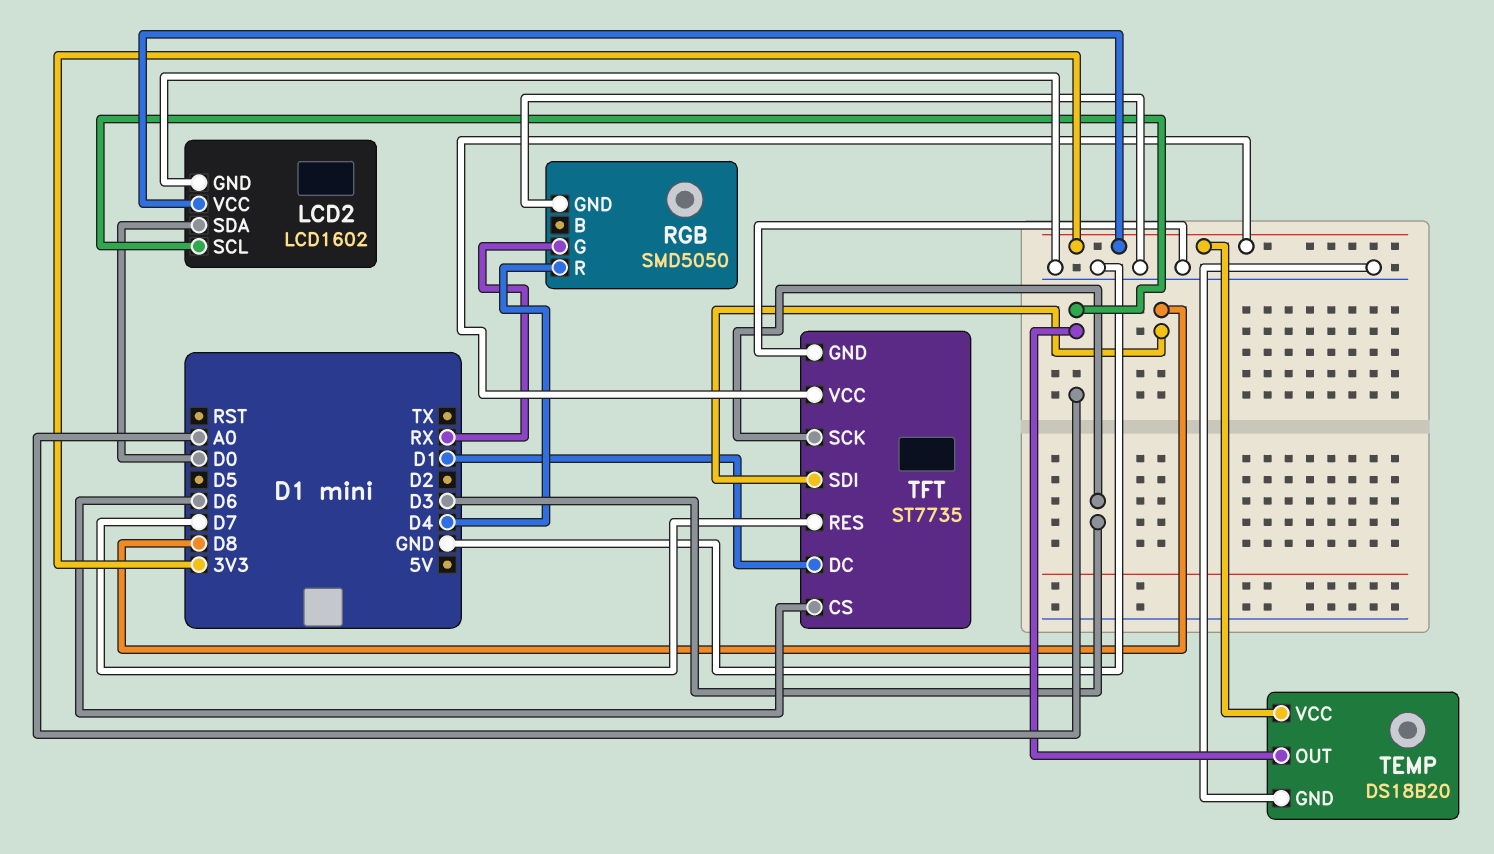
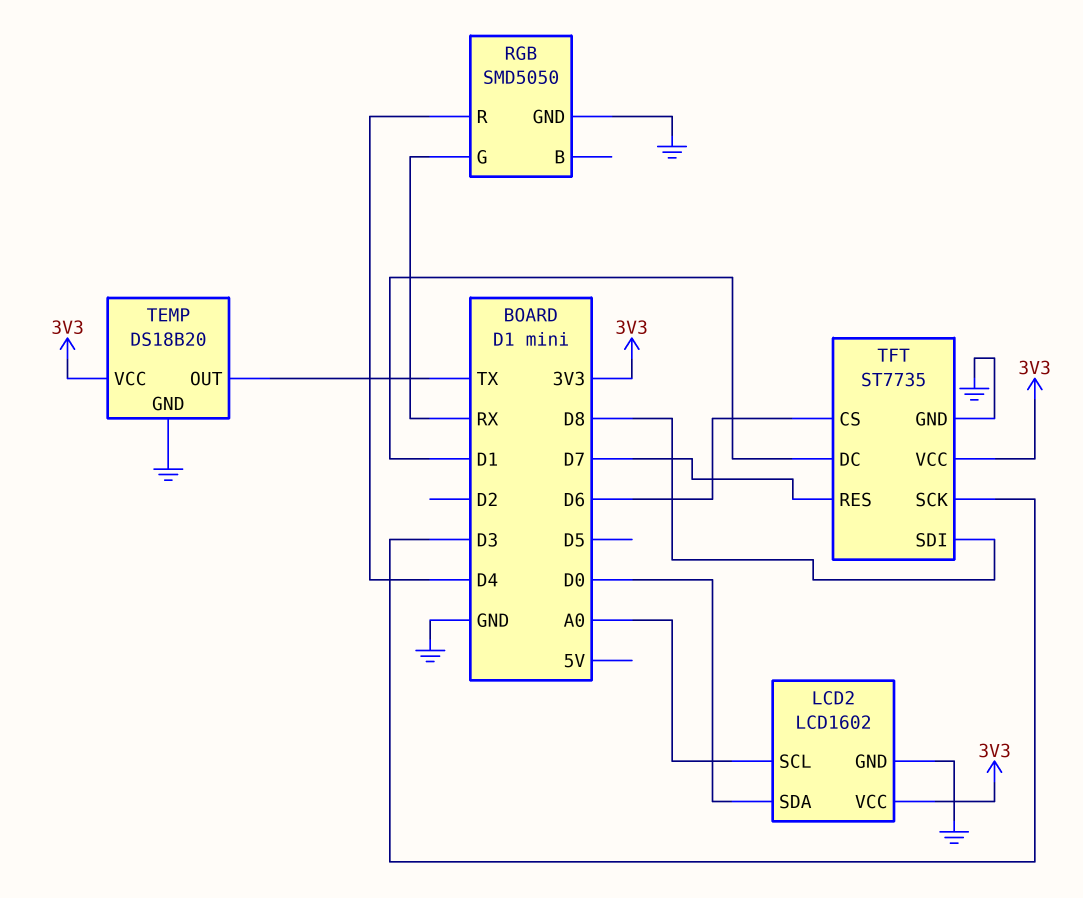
TEMP pin OUT: A0 -> TX

